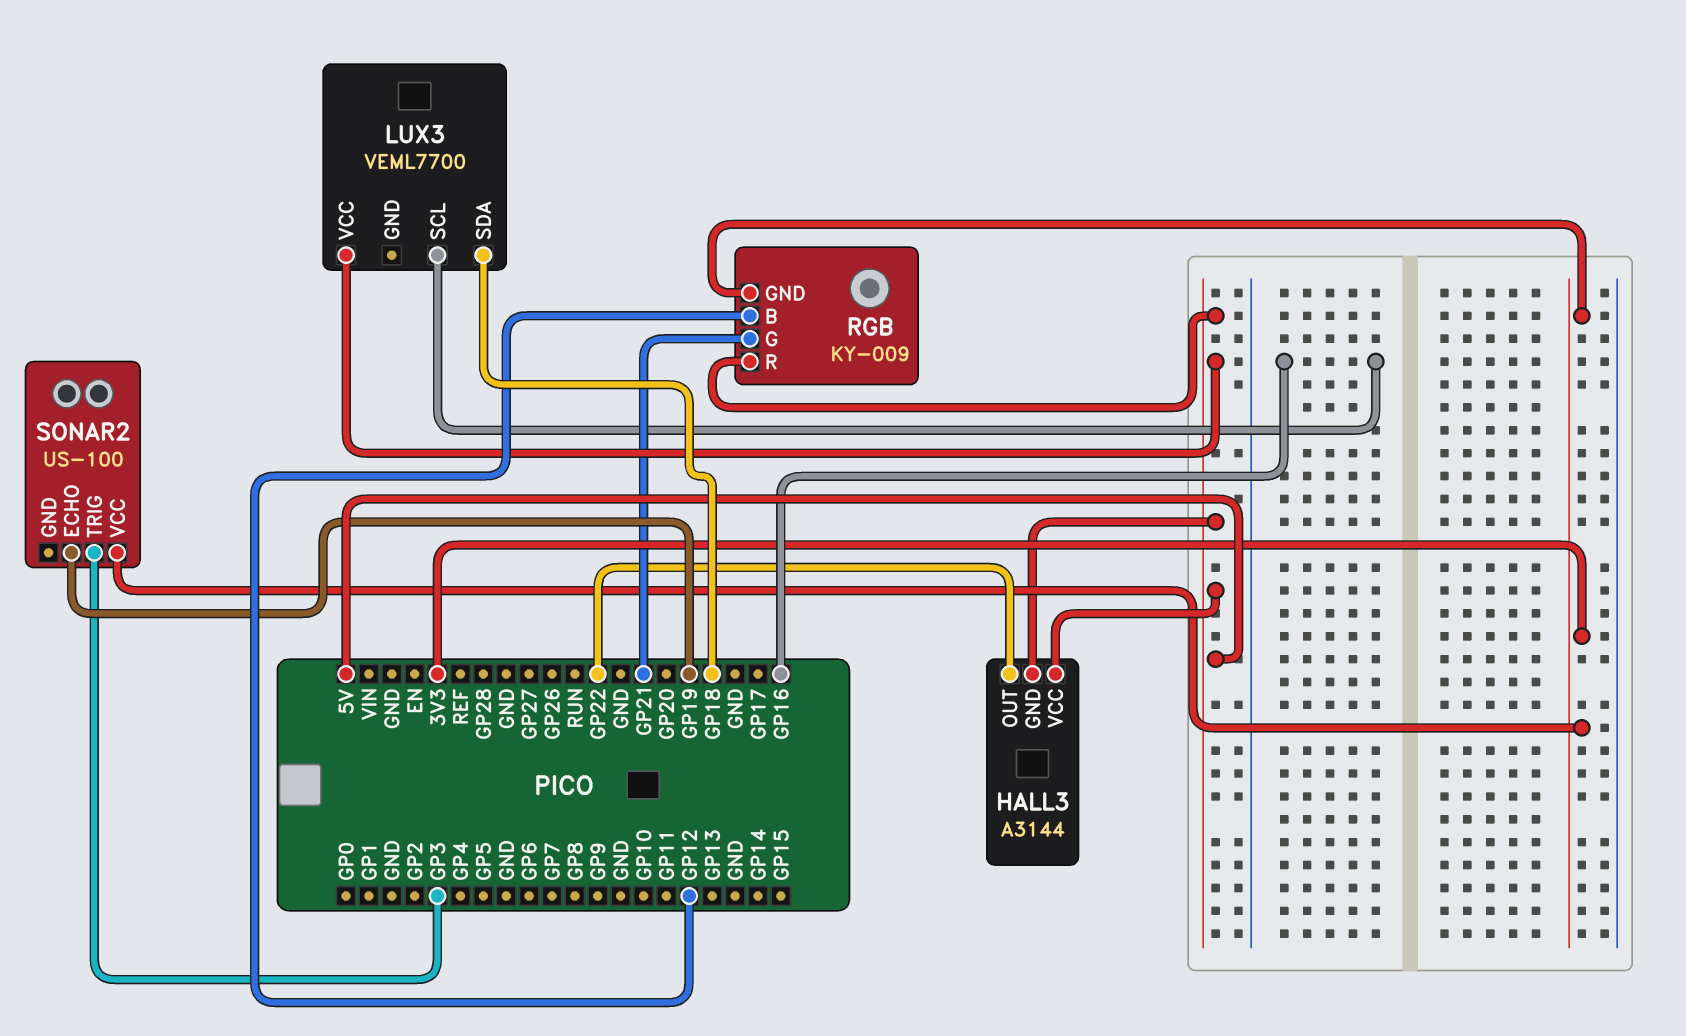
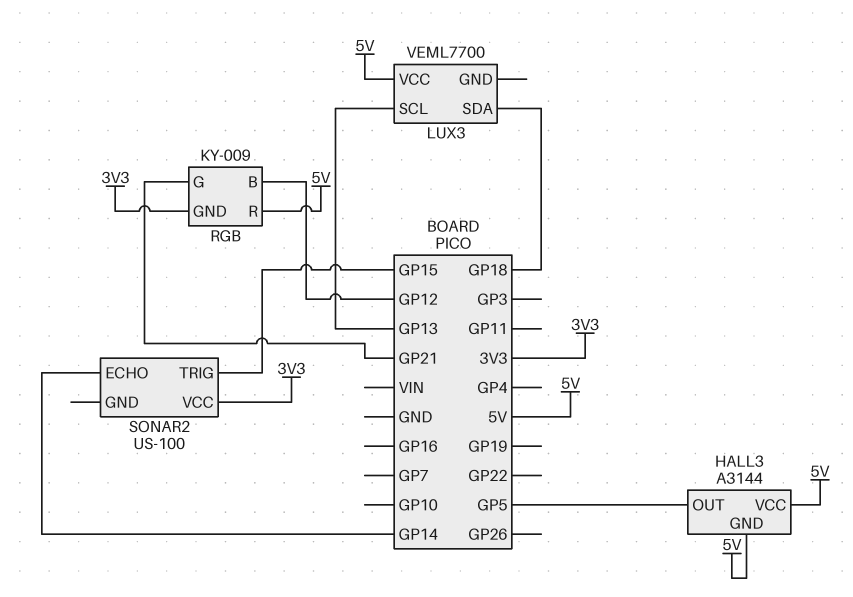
HALL3 pin OUT: GP22 -> GP5
LUX3 pin SCL: GP16 -> GP13
SONAR2 pin ECHO: GP19 -> GP14
SONAR2 pin TRIG: GP3 -> GP15

